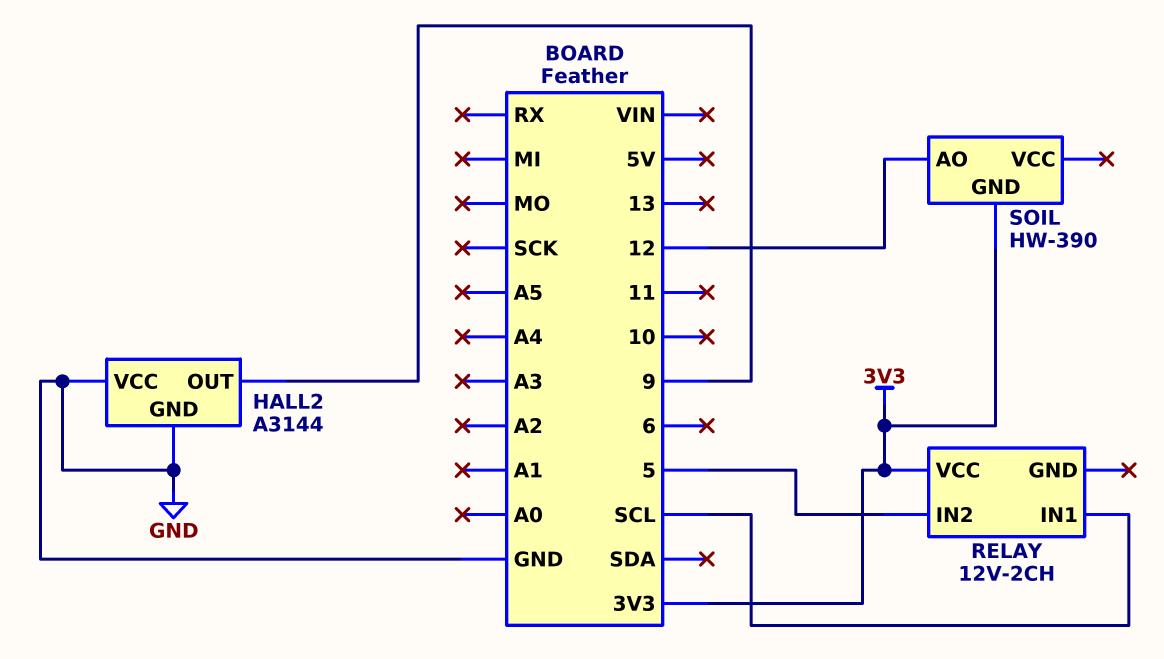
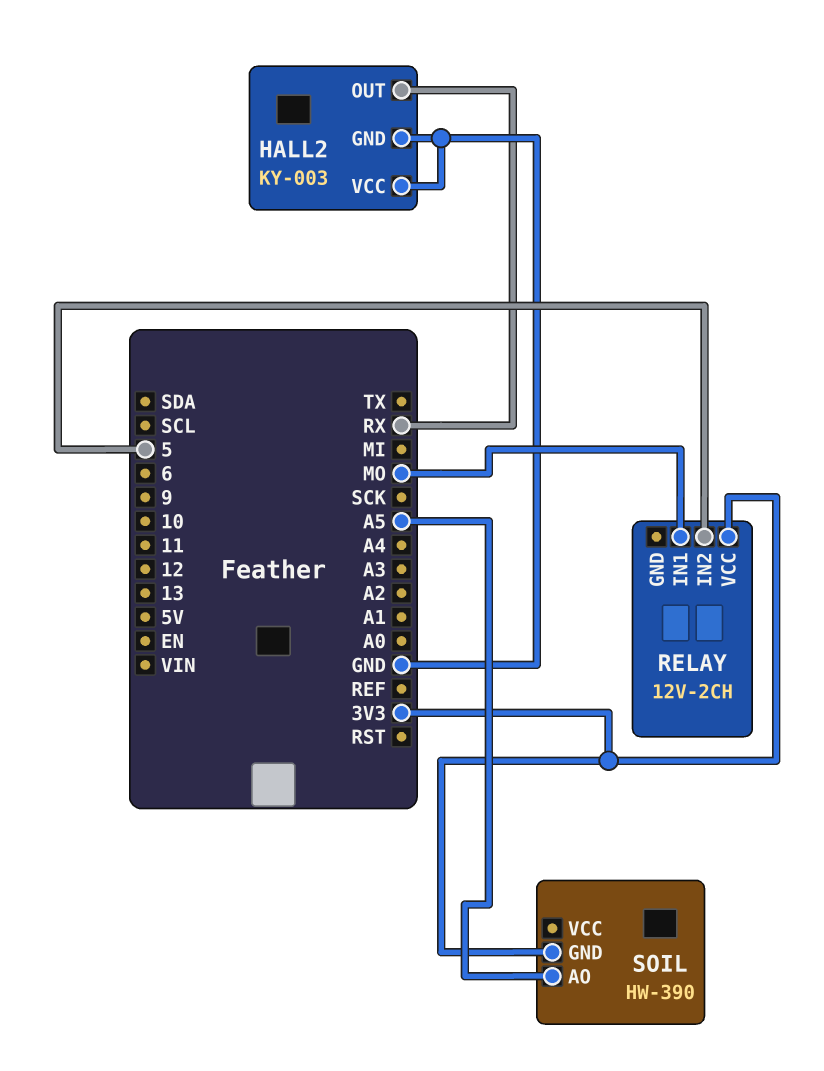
HALL2: A3144 -> KY-003
HALL2 pin OUT: 9 -> RX
RELAY pin IN1: SCL -> MO
SOIL pin AO: 12 -> A5

